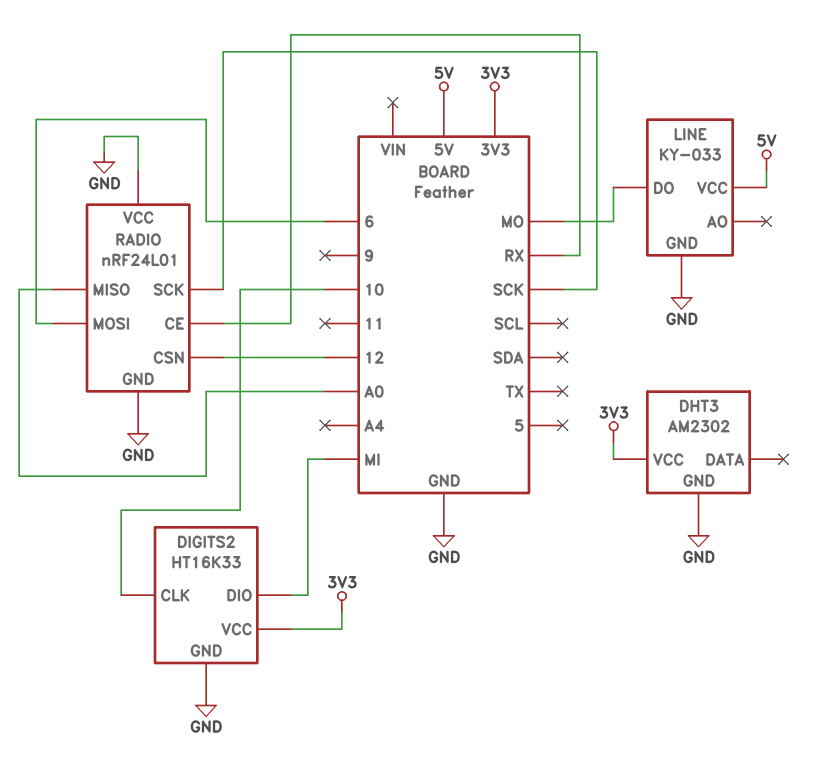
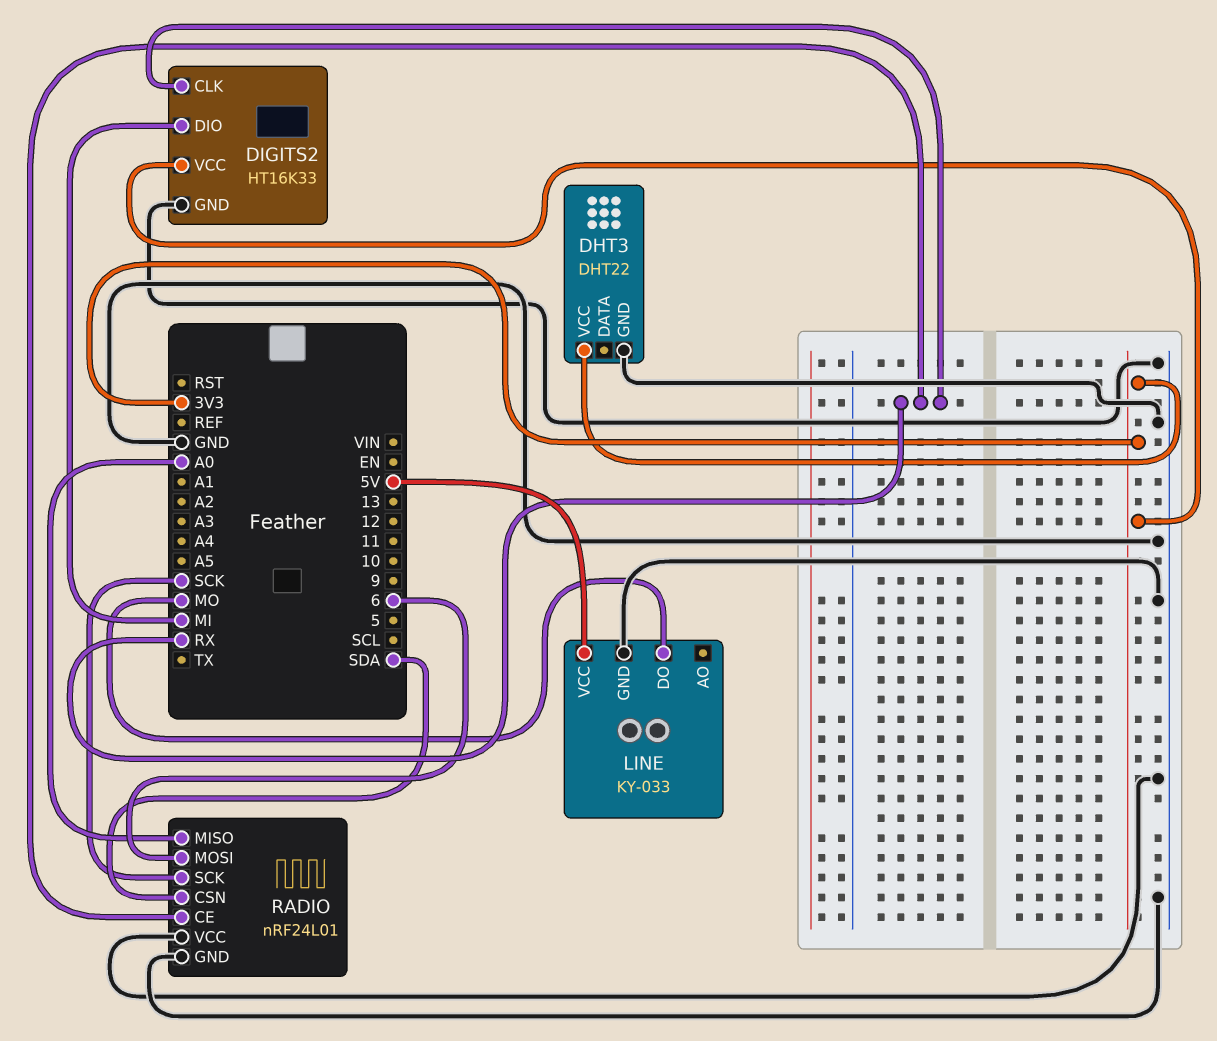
DHT3: AM2302 -> DHT22
DIGITS2 pin CLK: 10 -> RX
RADIO pin CSN: 12 -> SDA

